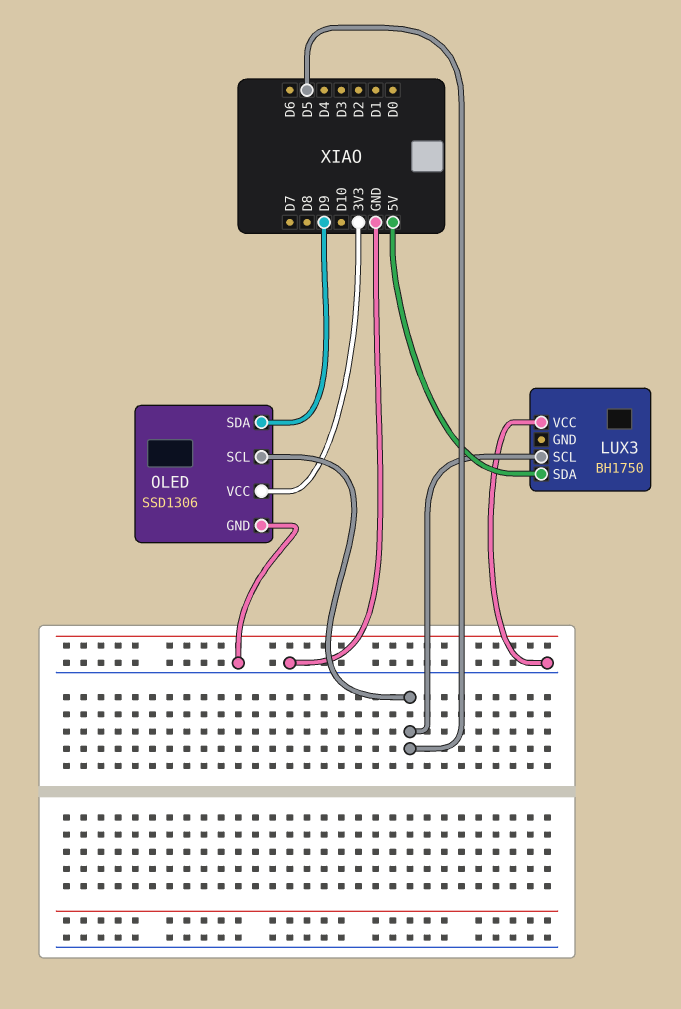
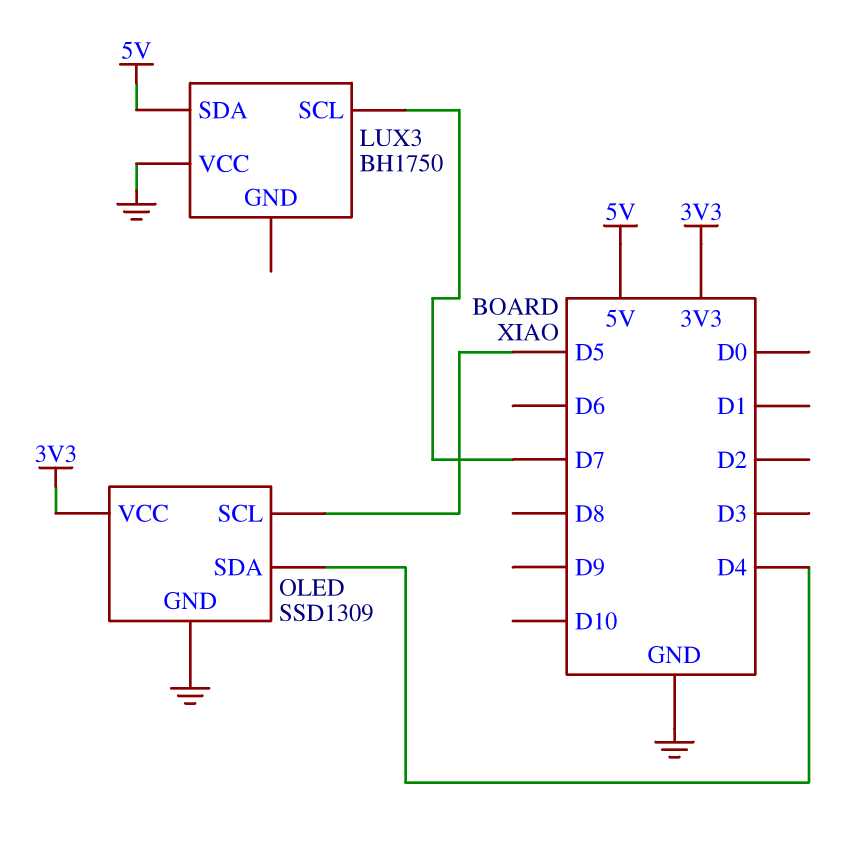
LUX3 pin SCL: D5 -> D7
OLED: SSD1306 -> SSD1309
OLED pin SDA: D9 -> D4

